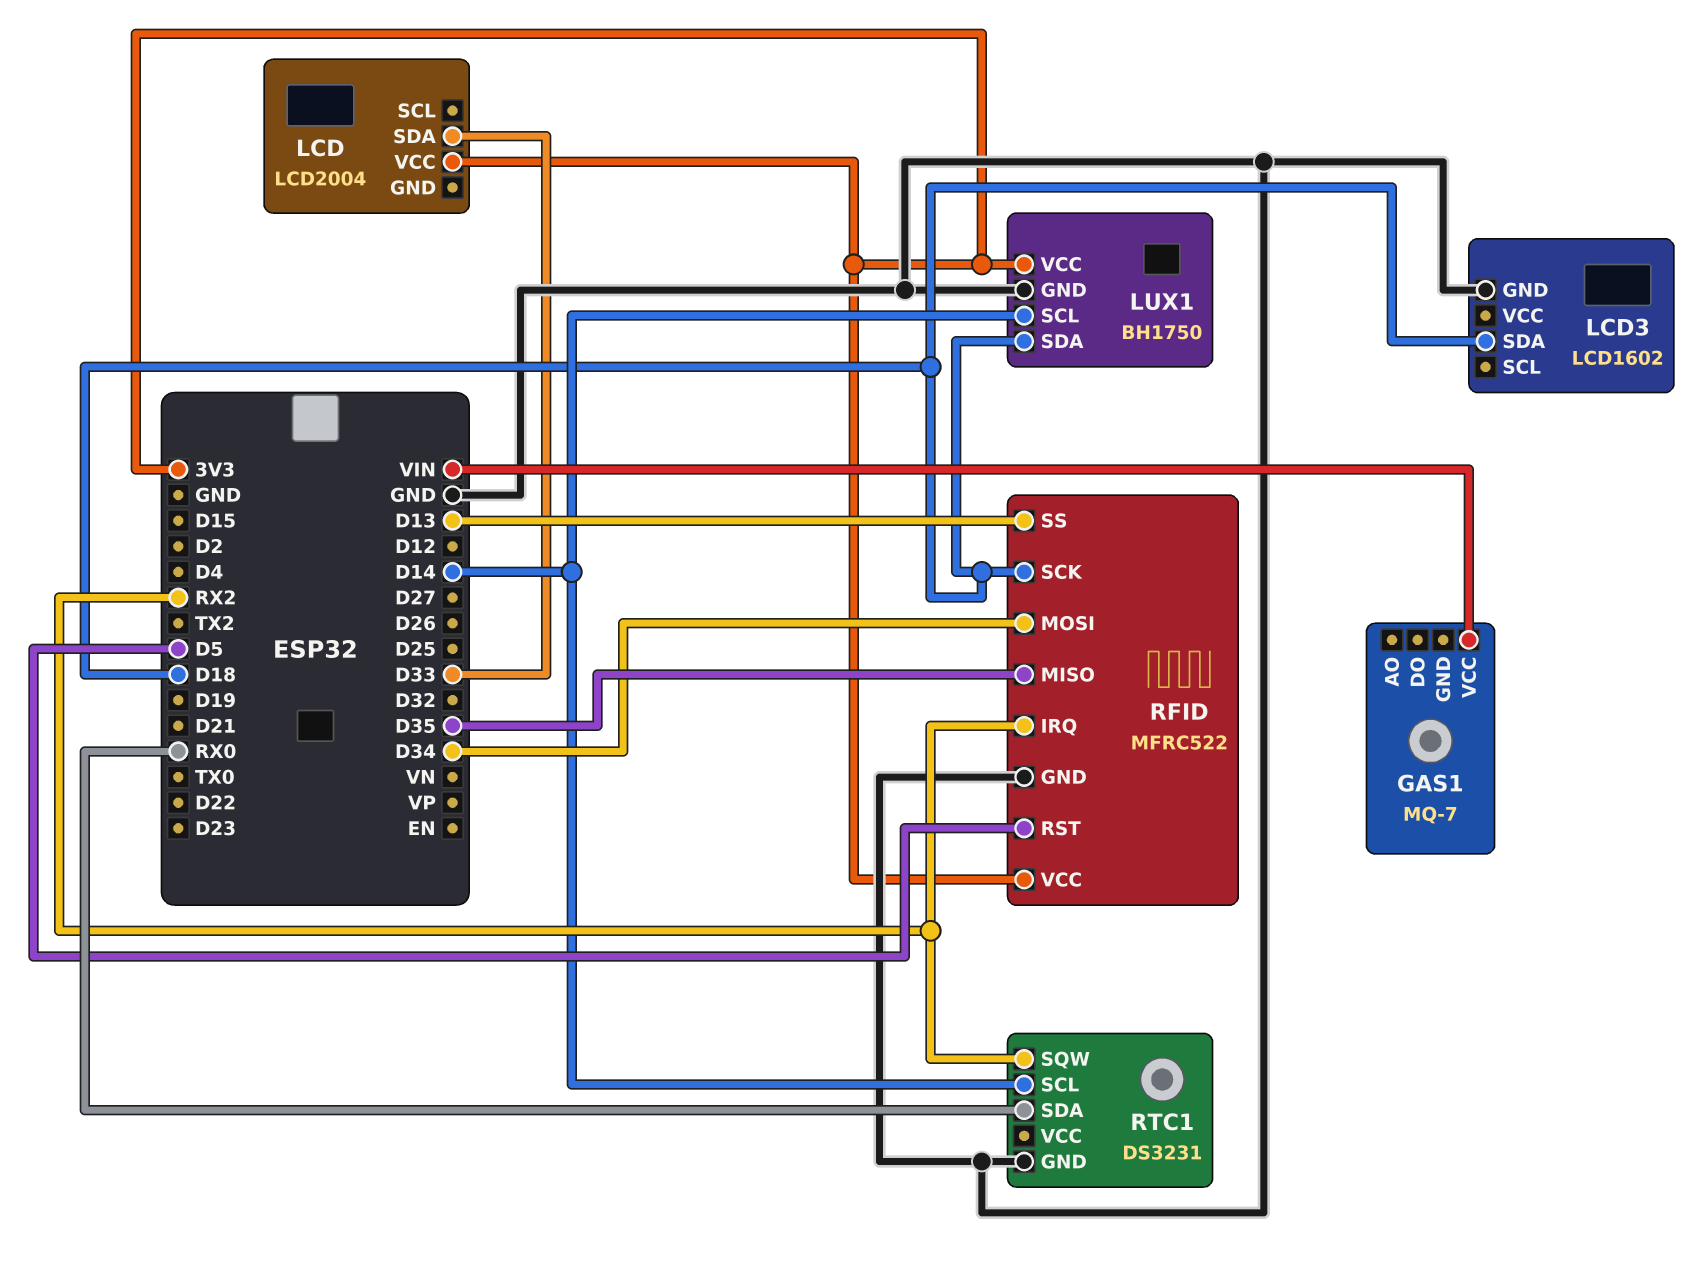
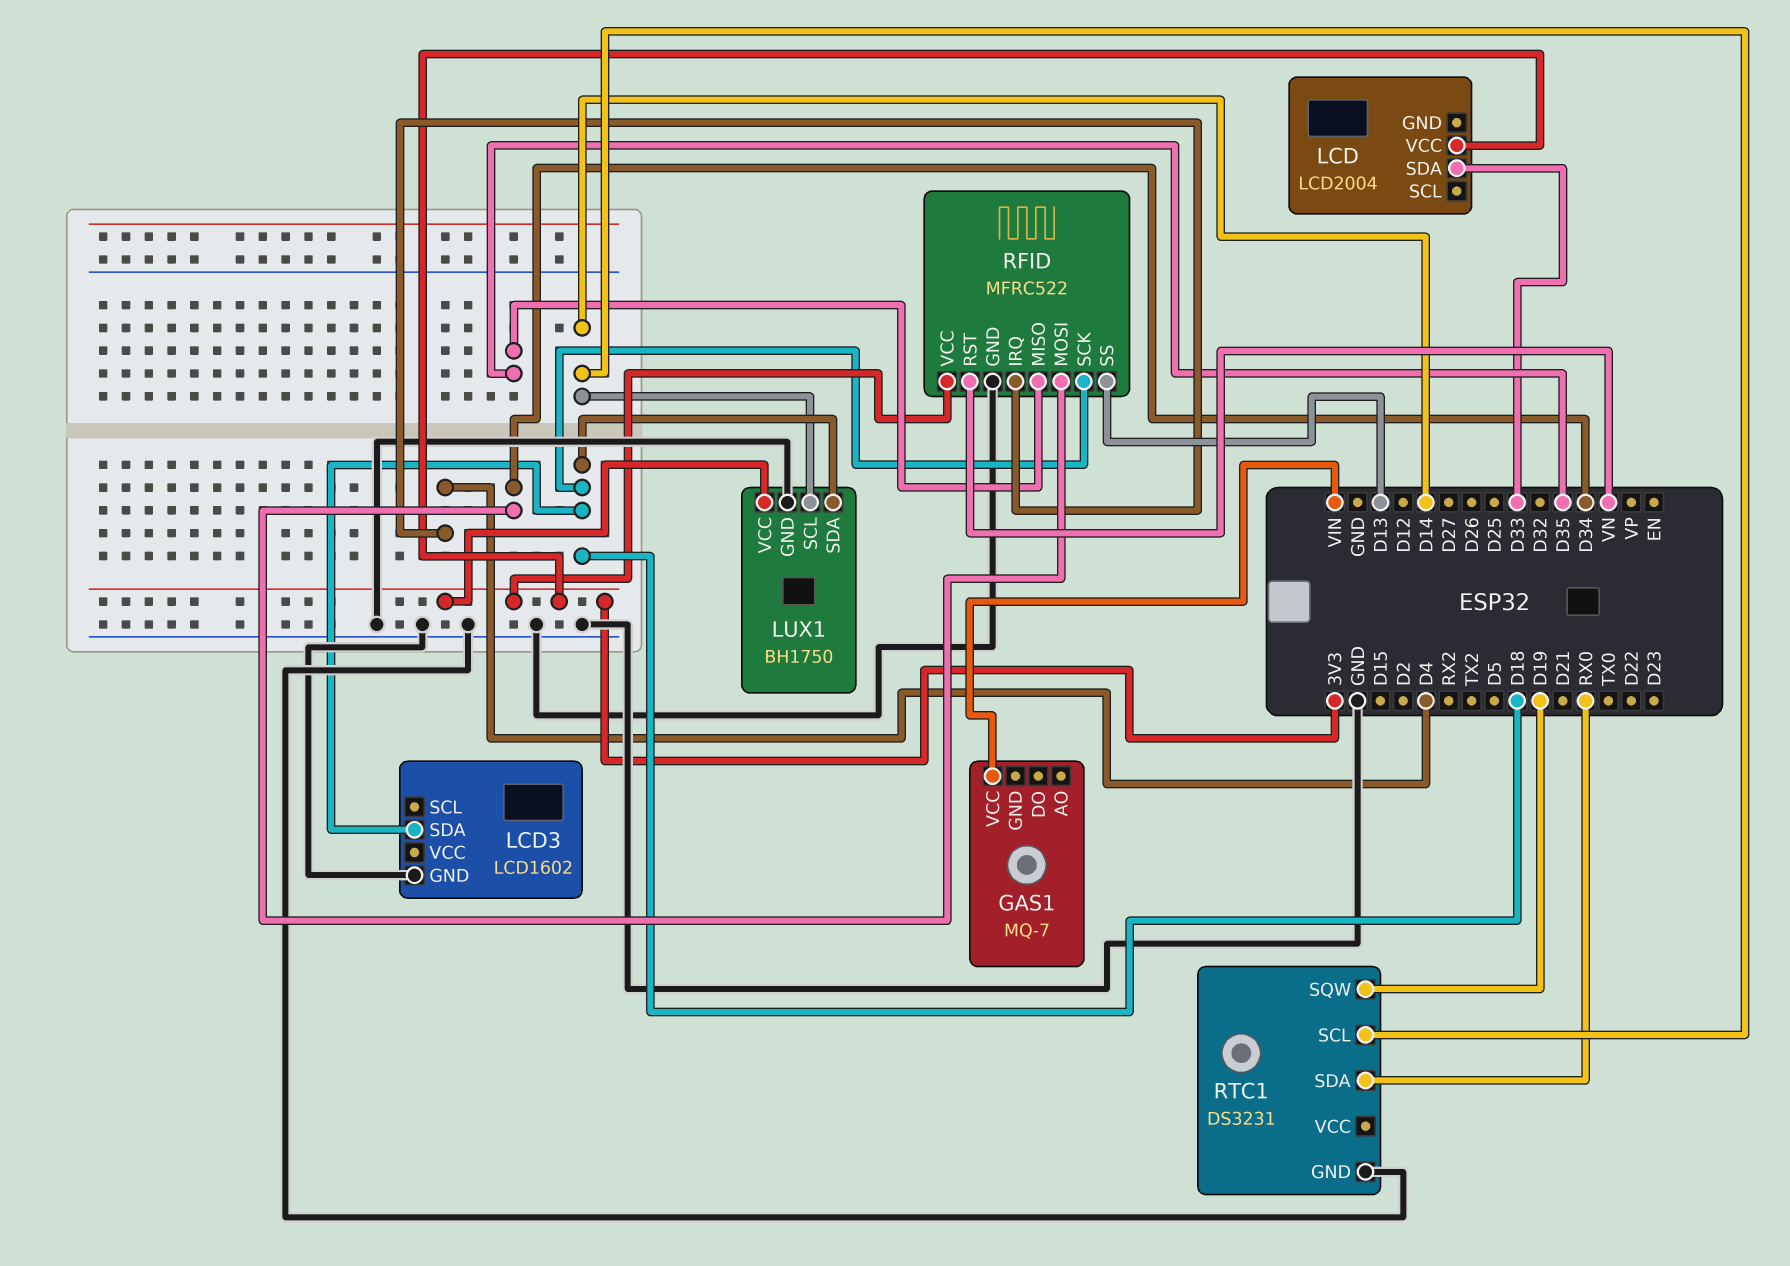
RFID pin IRQ: RX2 -> D4
RFID pin RST: D5 -> VN
RTC1 pin SQW: RX2 -> D19

